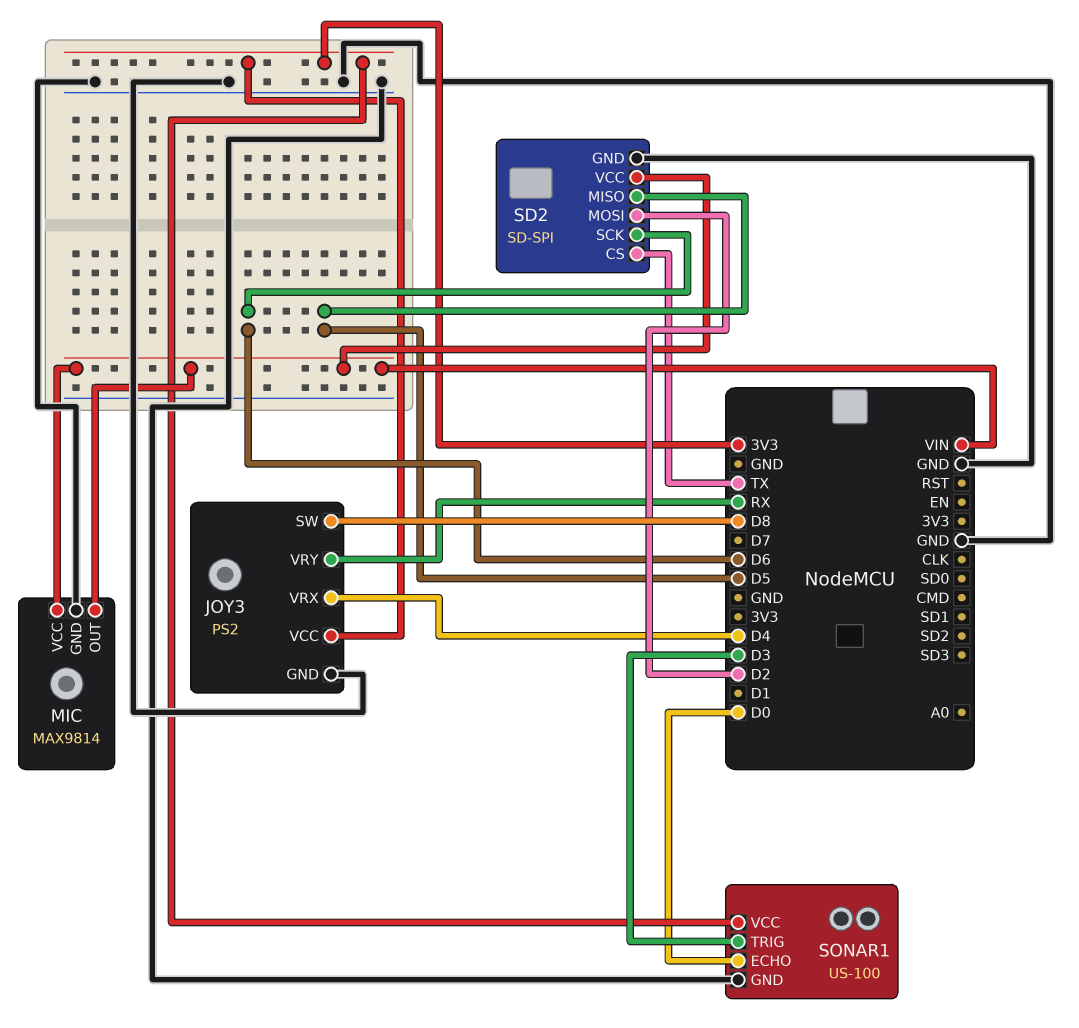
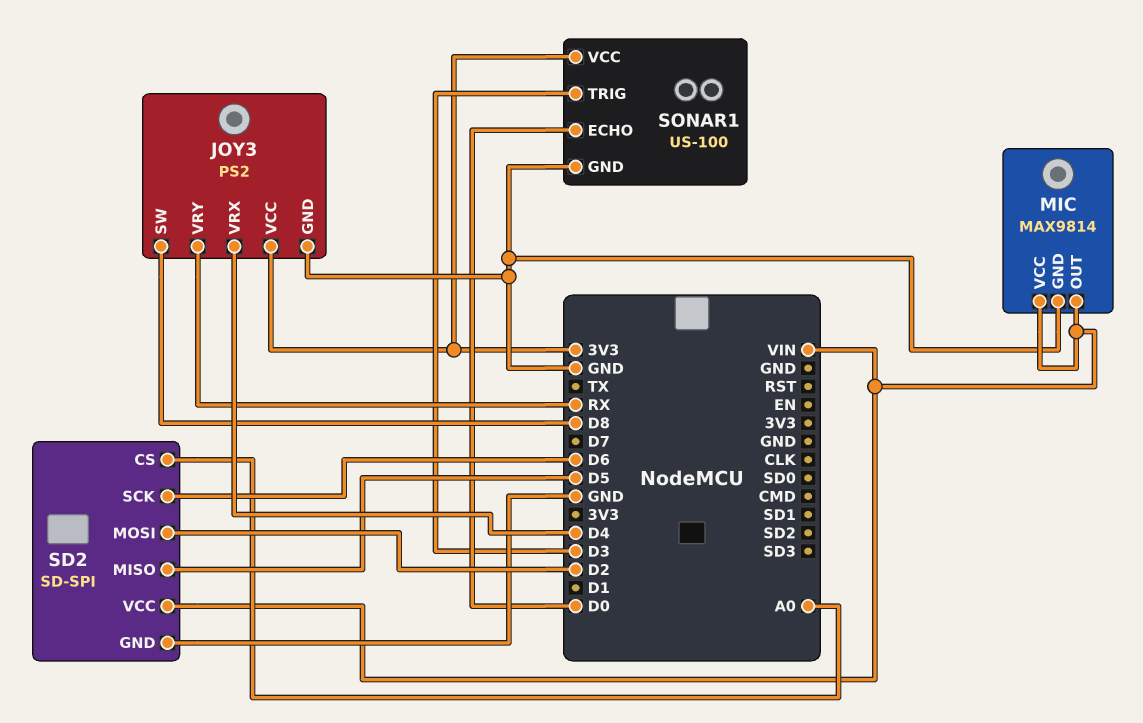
SD2 pin CS: TX -> A0

